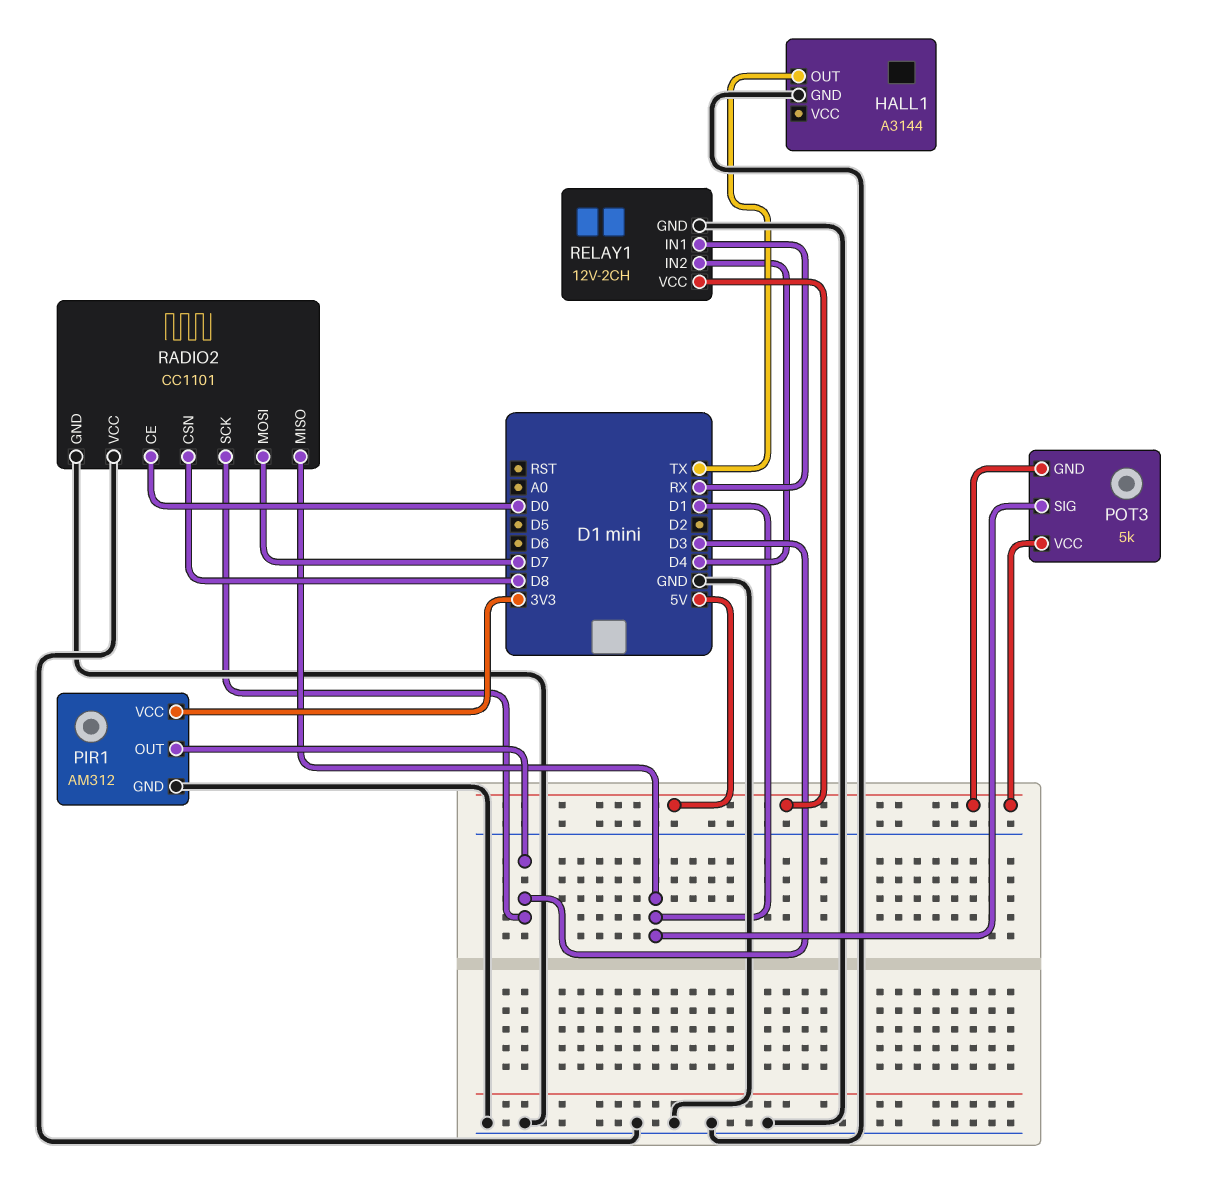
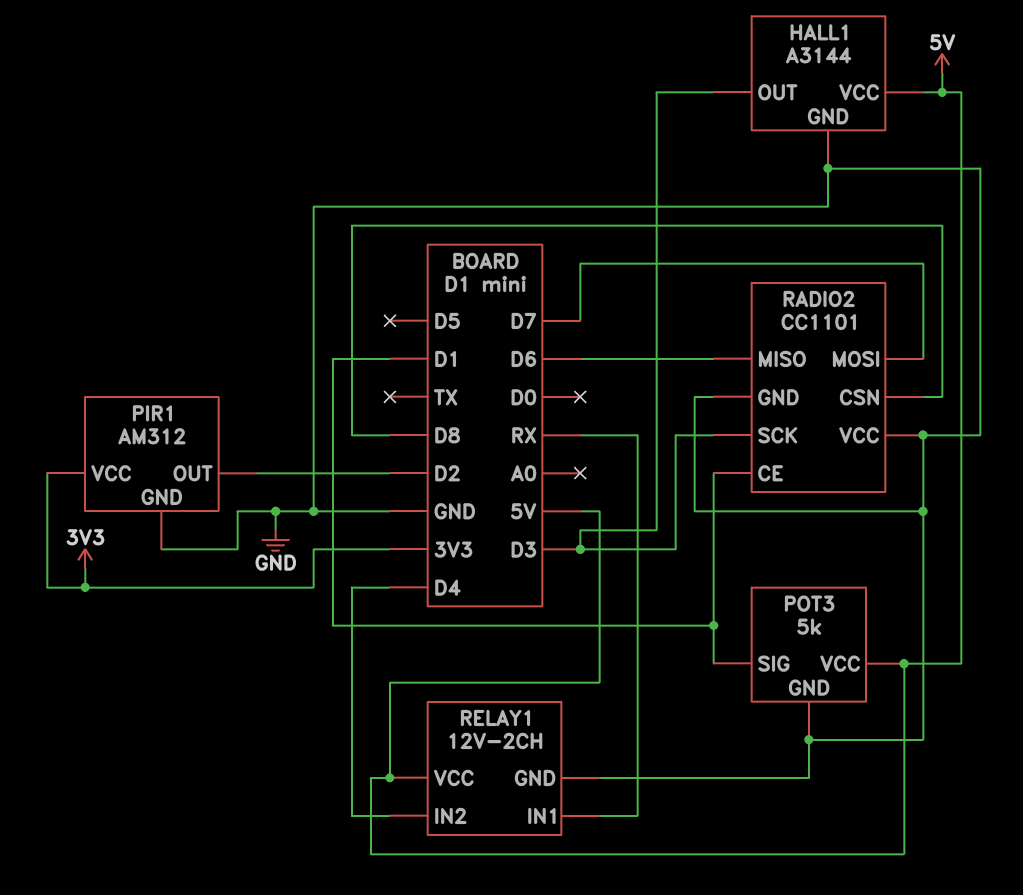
HALL1 pin OUT: TX -> D3
HALL1 pin VCC: none -> 5V
PIR1 pin OUT: D3 -> D2
POT3 pin GND: 5V -> GND
RADIO2 pin CE: D0 -> D1
RADIO2 pin MISO: D1 -> D6

